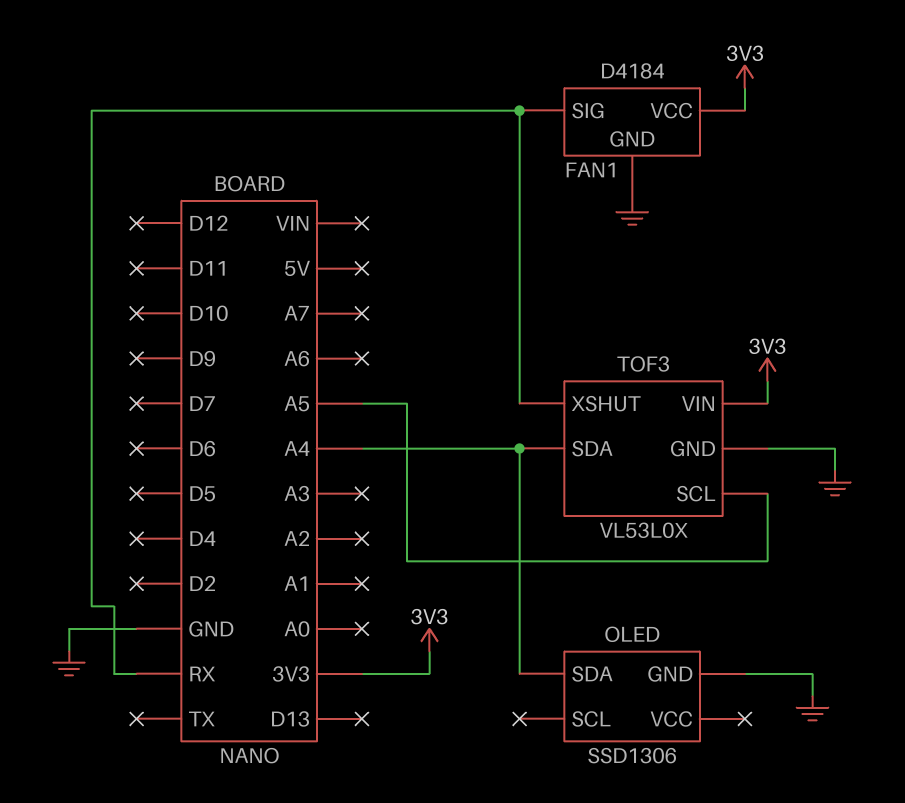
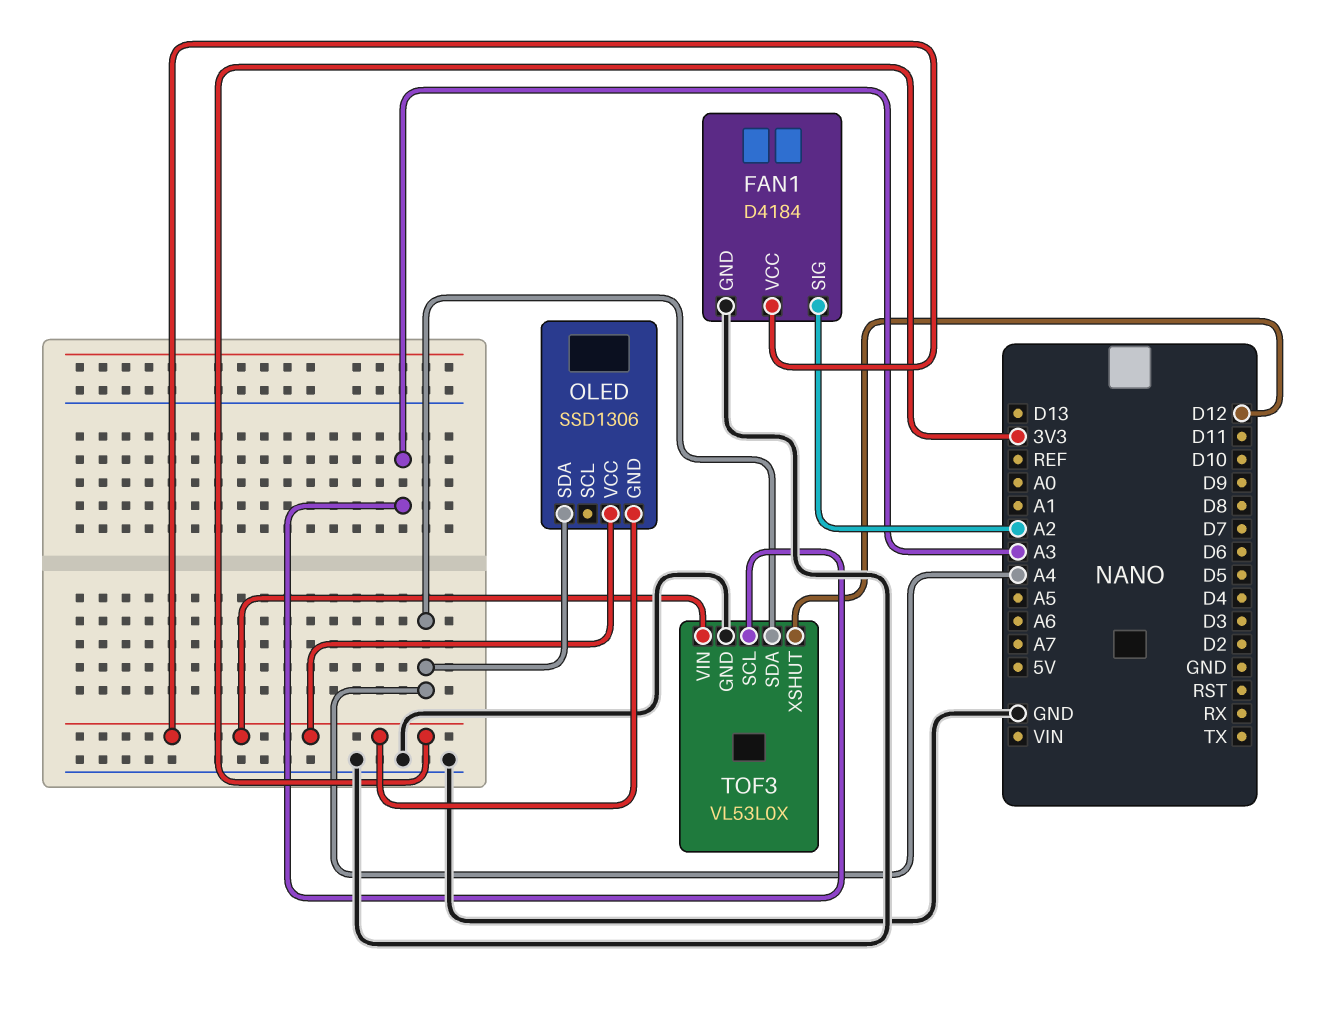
FAN1 pin SIG: RX -> A2
OLED pin GND: GND -> 3V3
OLED pin VCC: none -> 3V3
TOF3 pin SCL: A5 -> A3
TOF3 pin XSHUT: RX -> D12

